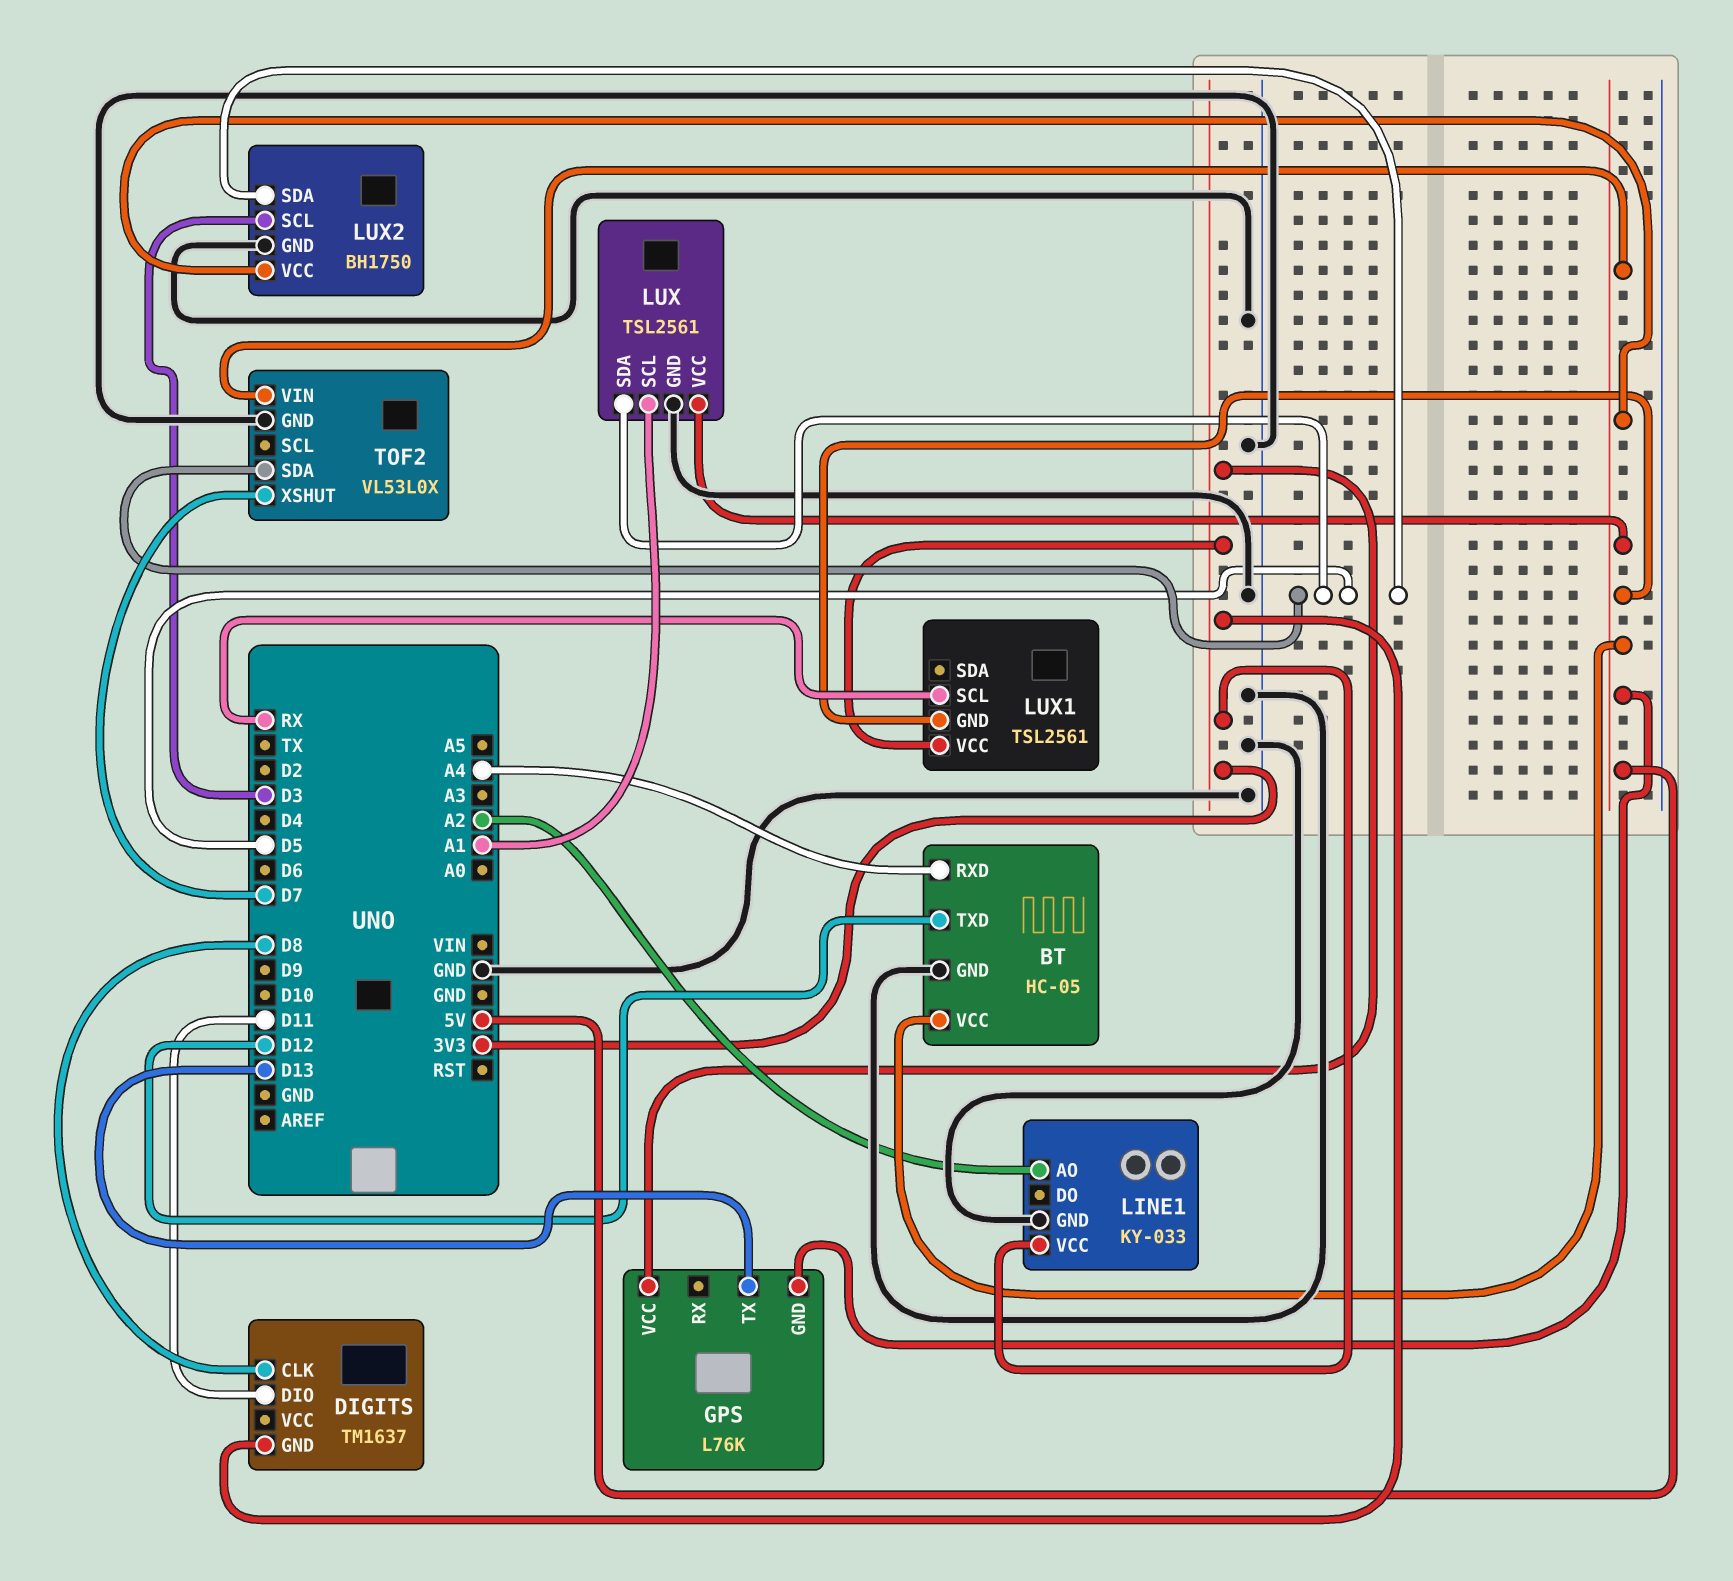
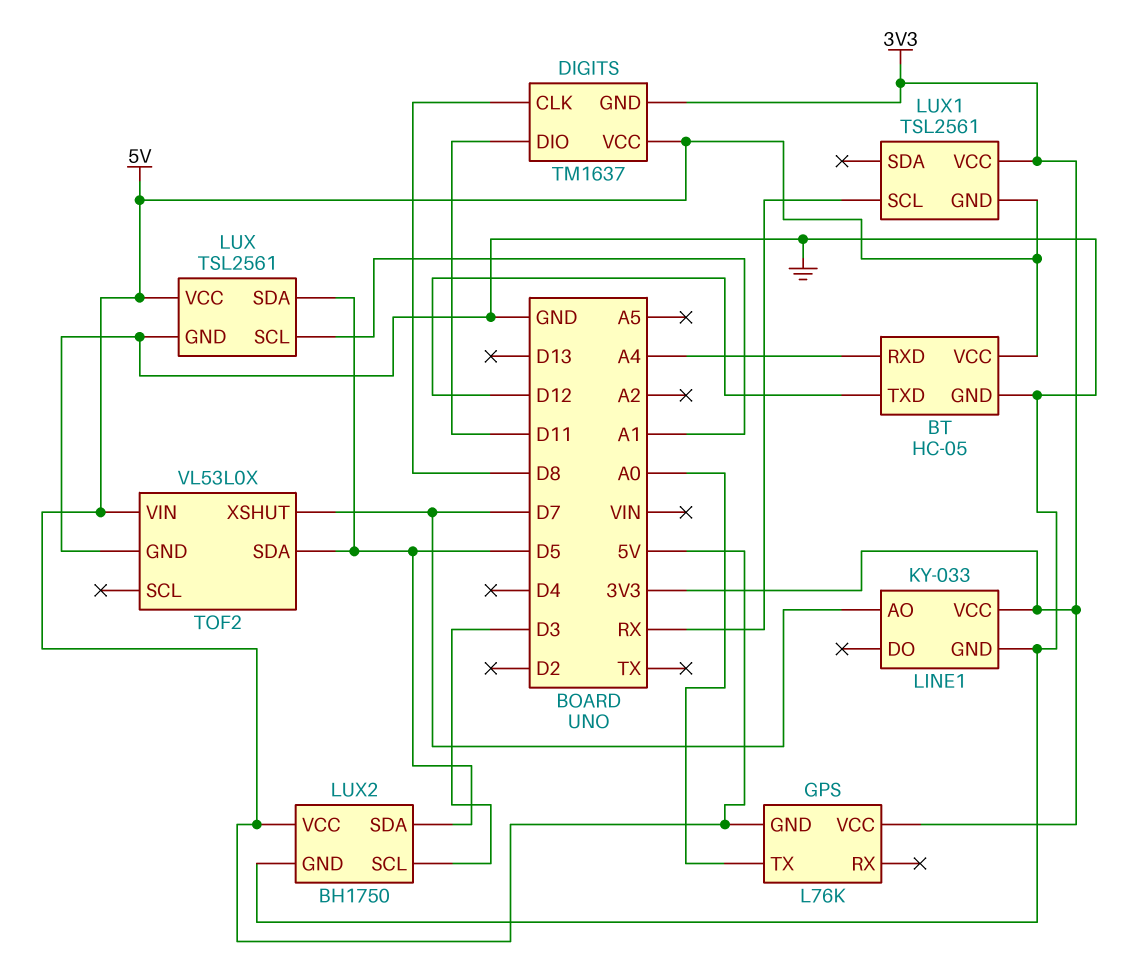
DIGITS pin VCC: none -> 5V
GPS pin TX: D13 -> A0
LINE1 pin AO: A2 -> D7

